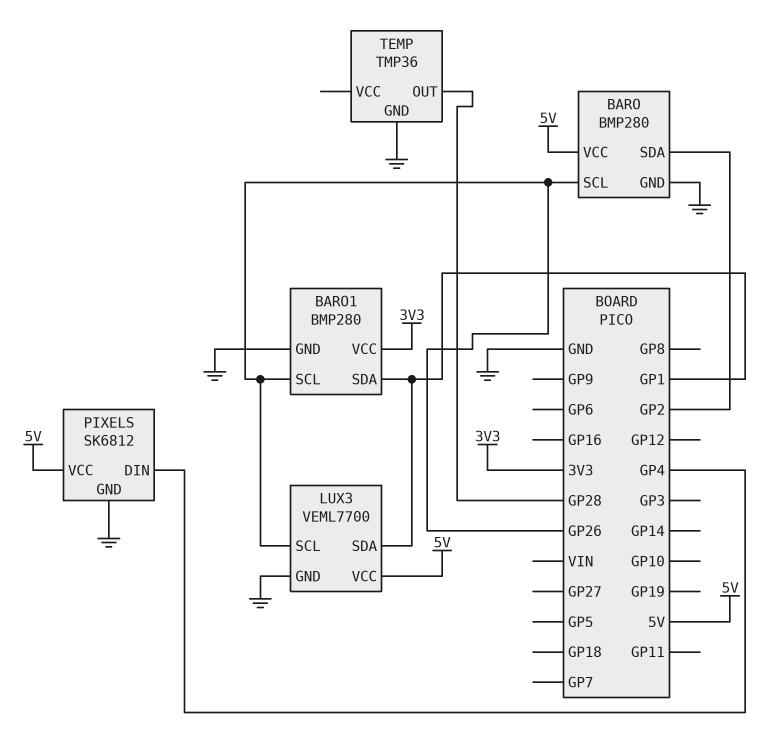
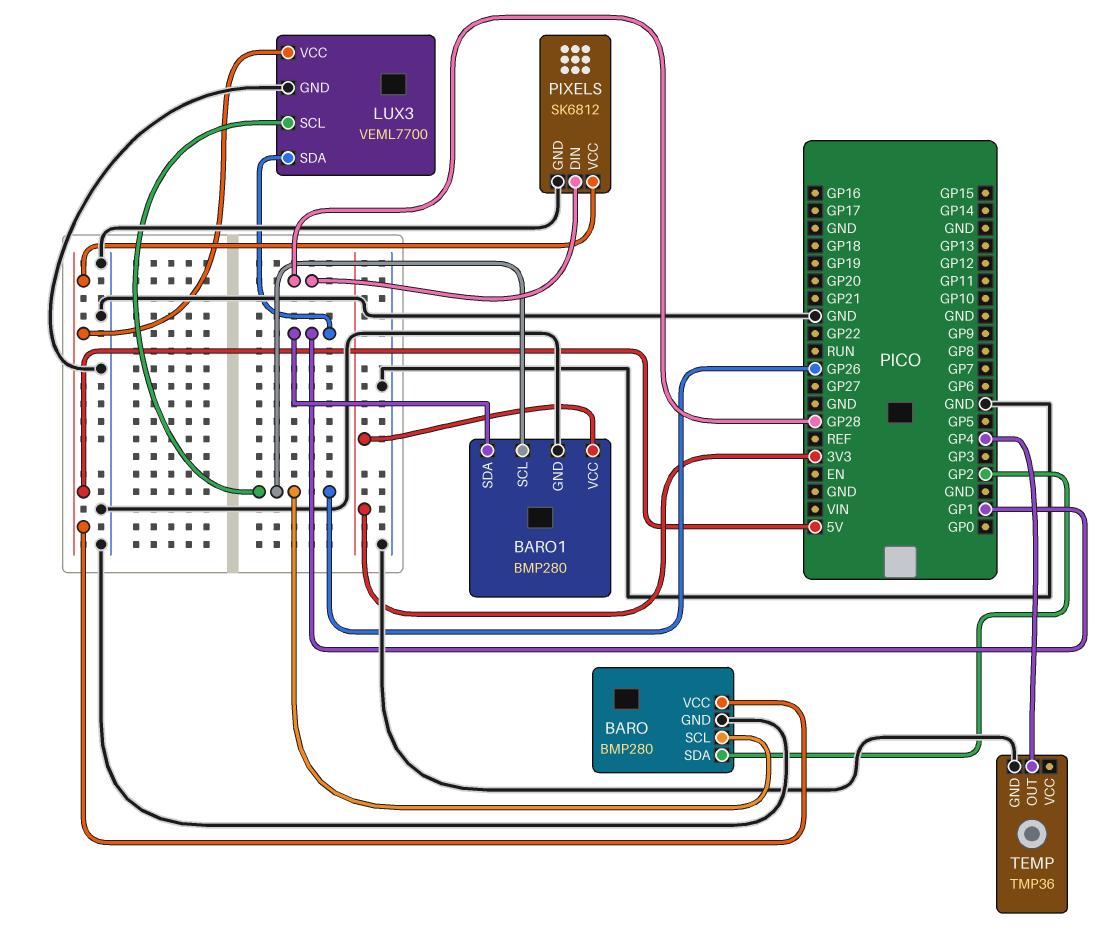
PIXELS pin DIN: GP4 -> GP28
TEMP pin OUT: GP28 -> GP4

